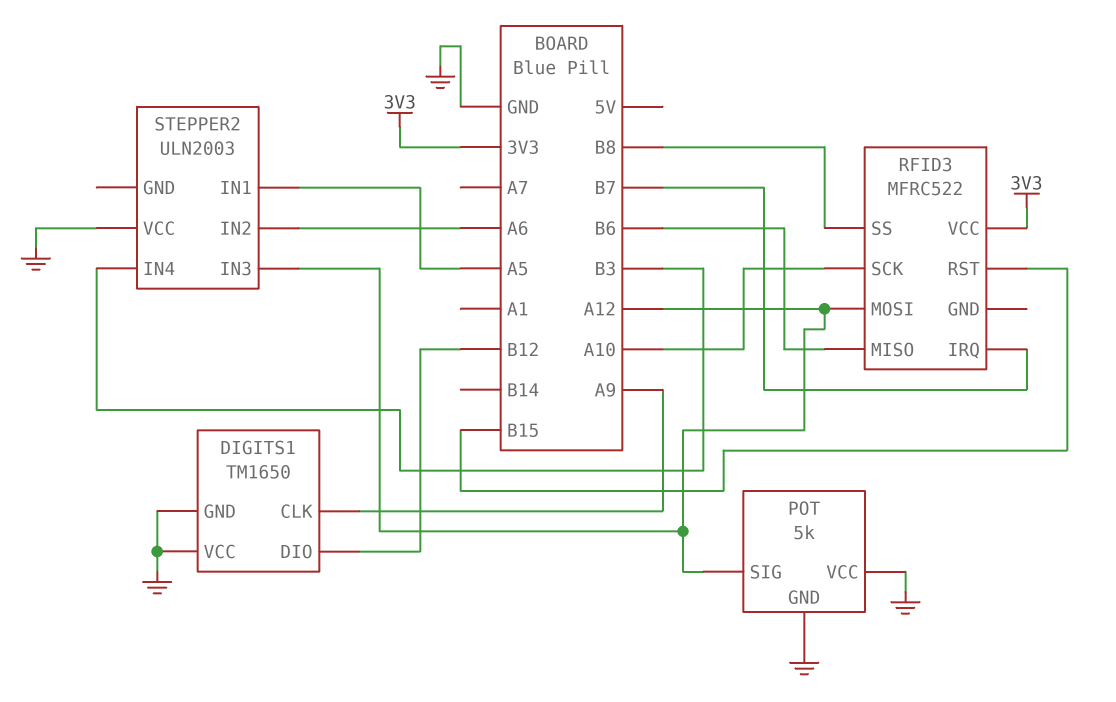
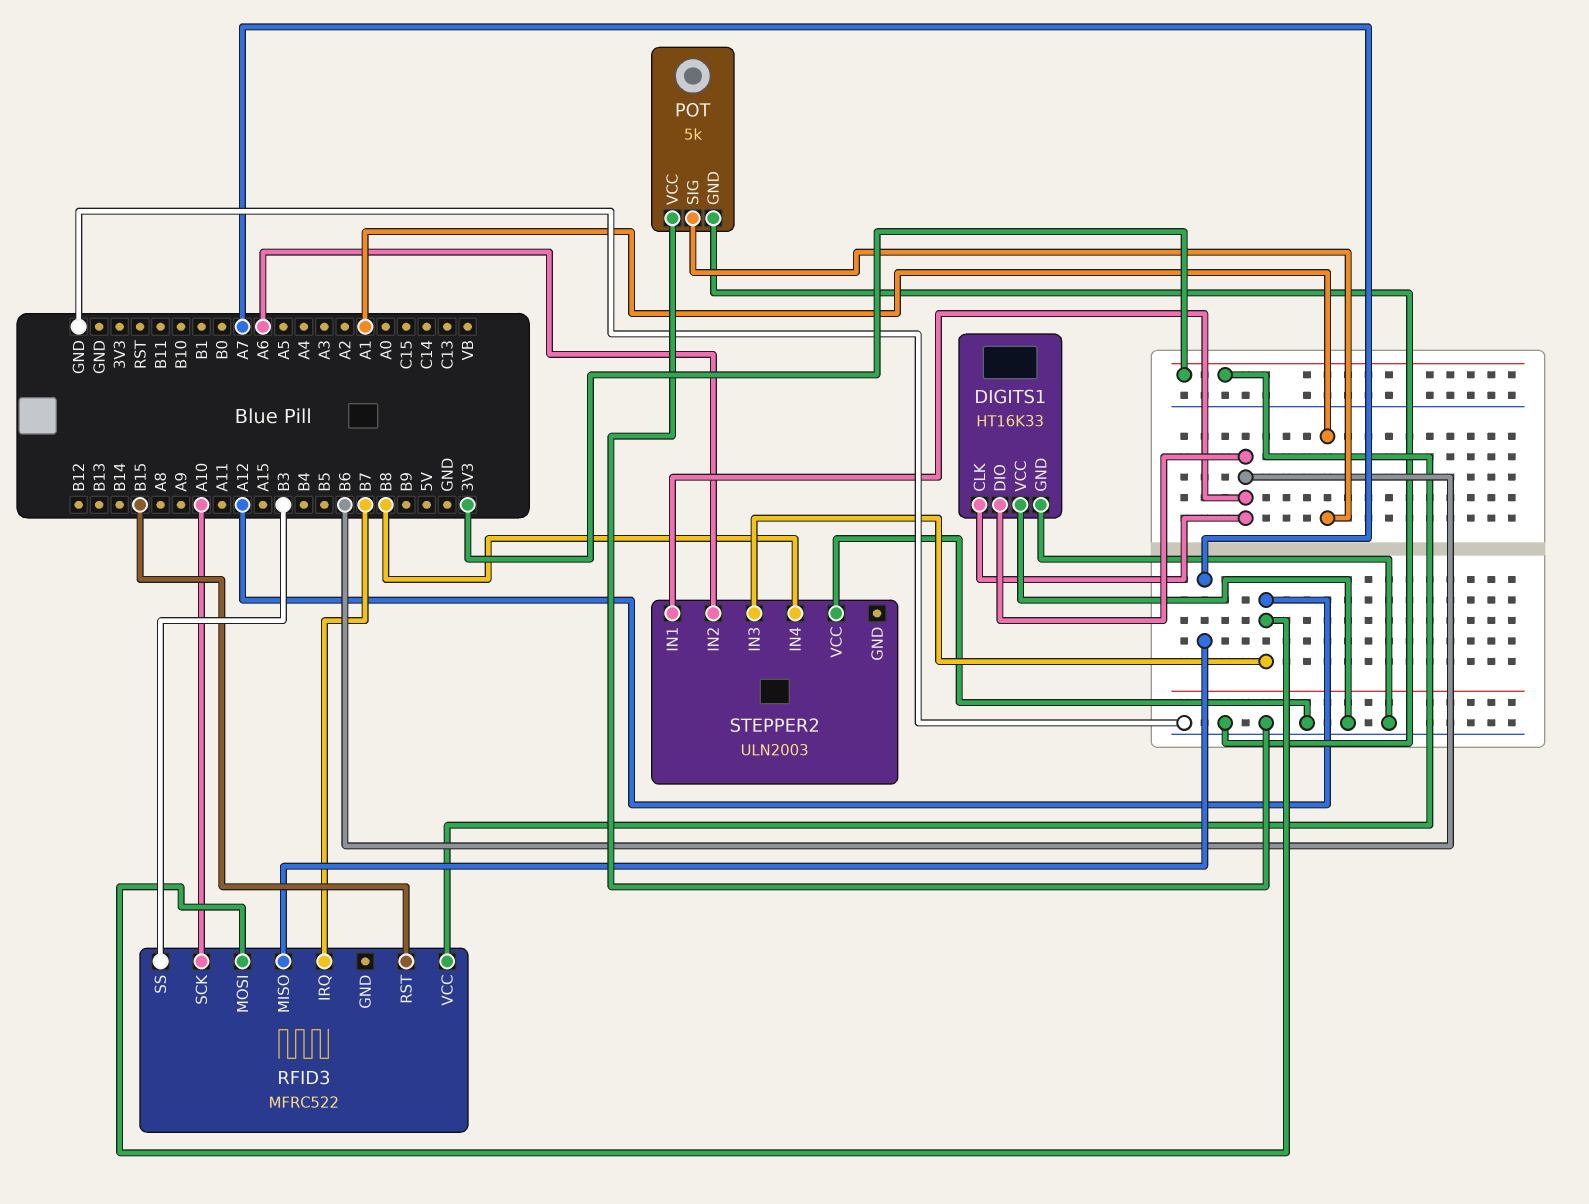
DIGITS1: TM1650 -> HT16K33
DIGITS1 pin CLK: A9 -> B6
DIGITS1 pin DIO: B12 -> B6
POT pin SIG: A12 -> A1
RFID3 pin MISO: B6 -> A7
RFID3 pin SS: B8 -> B3
STEPPER2 pin IN1: A5 -> B6
STEPPER2 pin IN4: B3 -> B8

